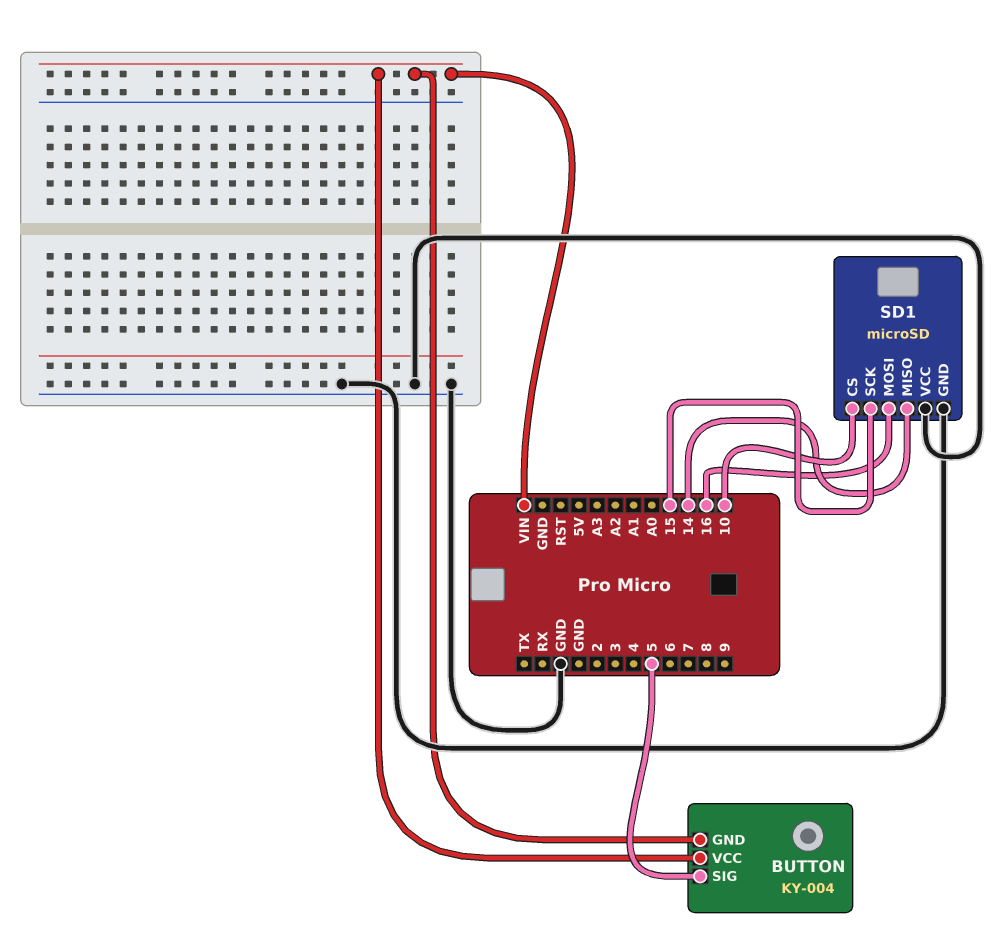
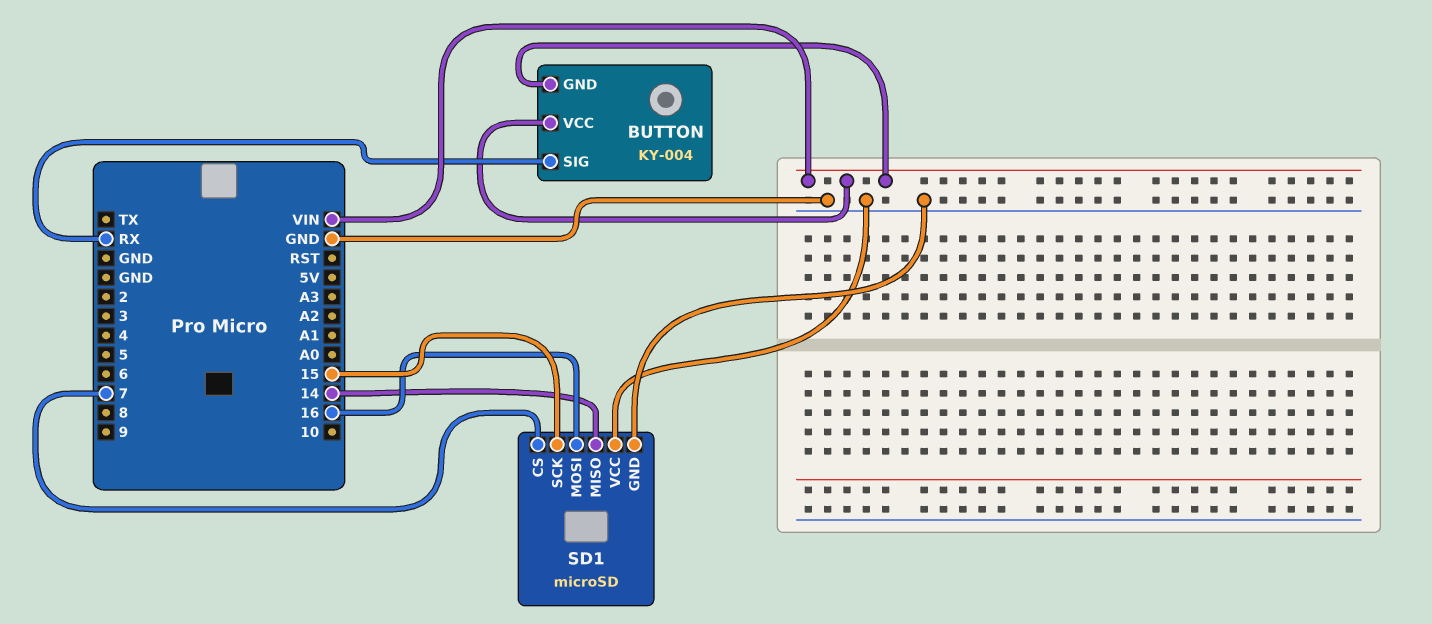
BUTTON pin SIG: 5 -> RX
SD1 pin CS: 10 -> 7

